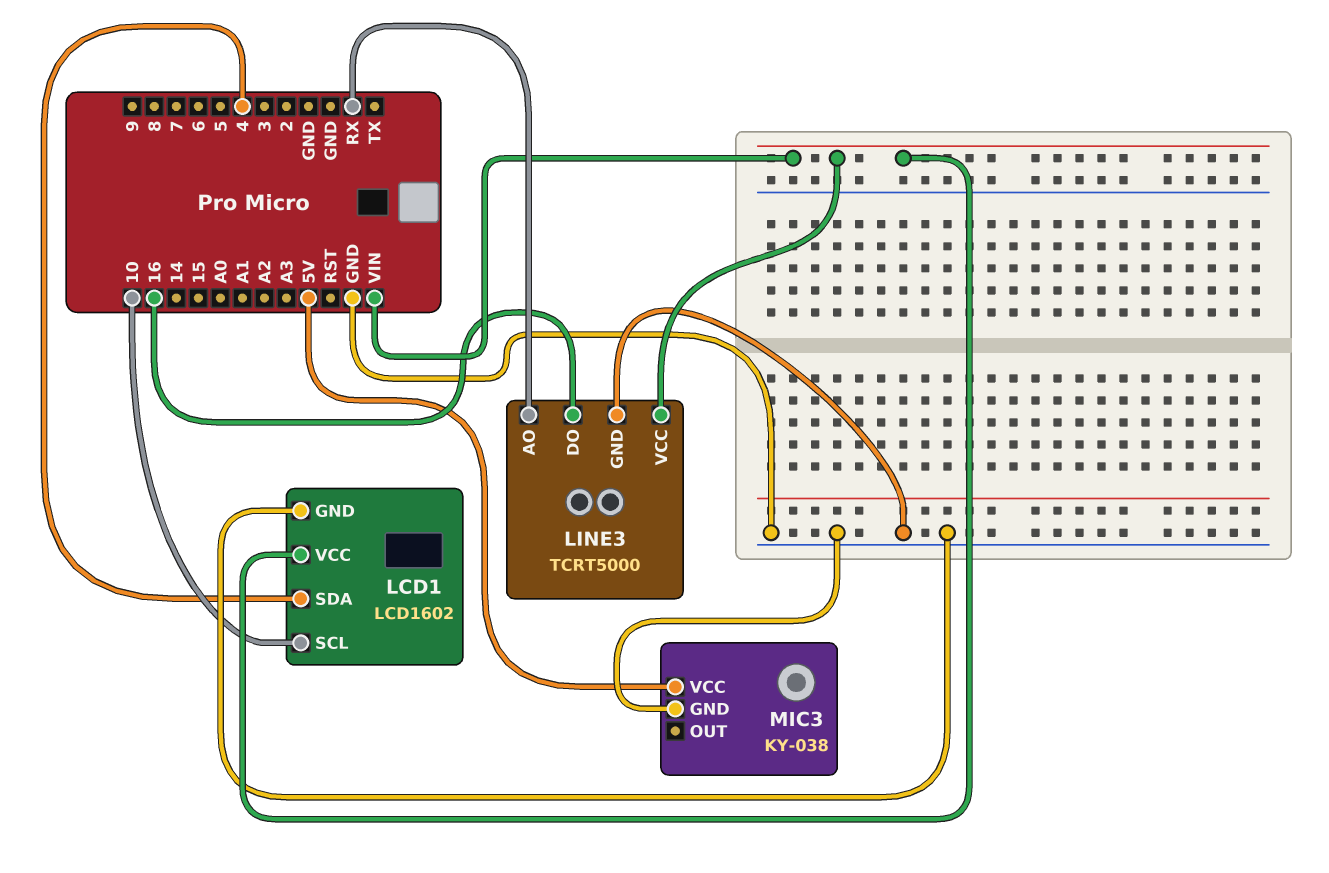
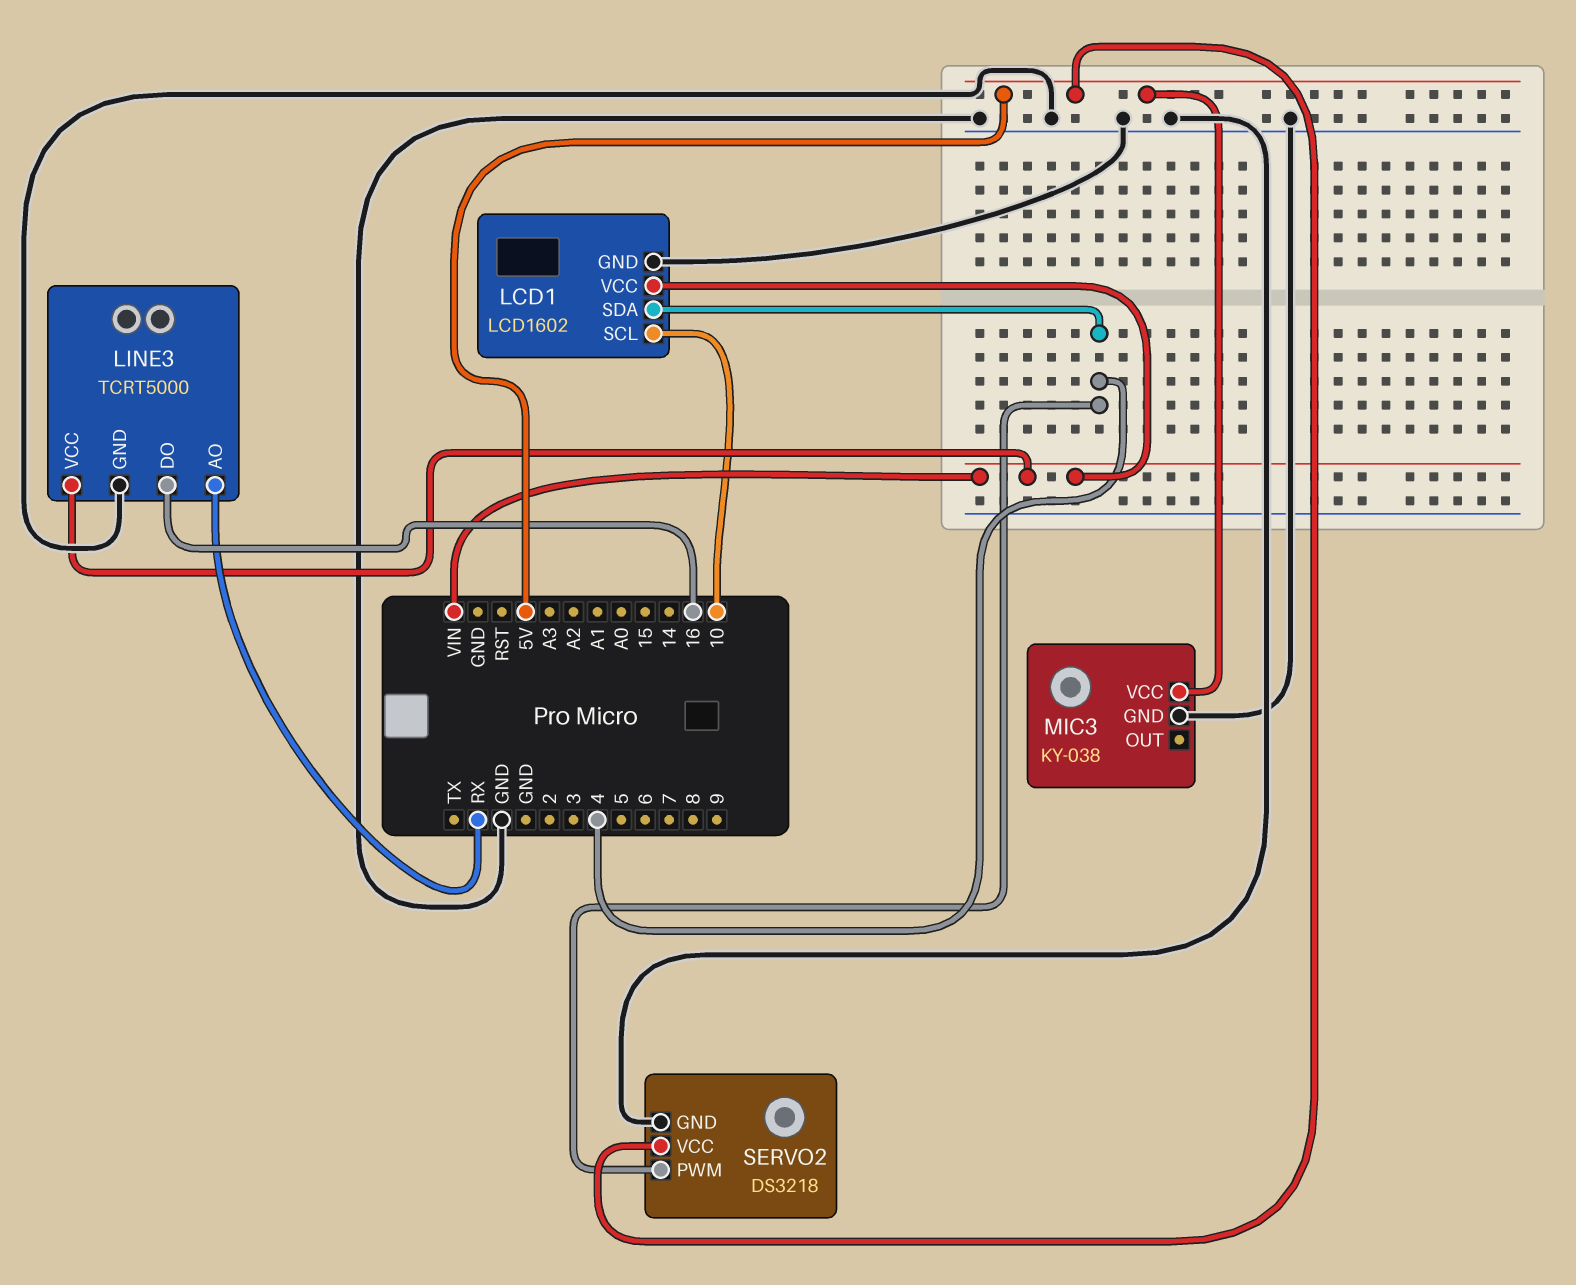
SERVO2: none -> DS3218
SERVO2 pin GND: none -> GND
SERVO2 pin PWM: none -> 4
SERVO2 pin VCC: none -> 5V

